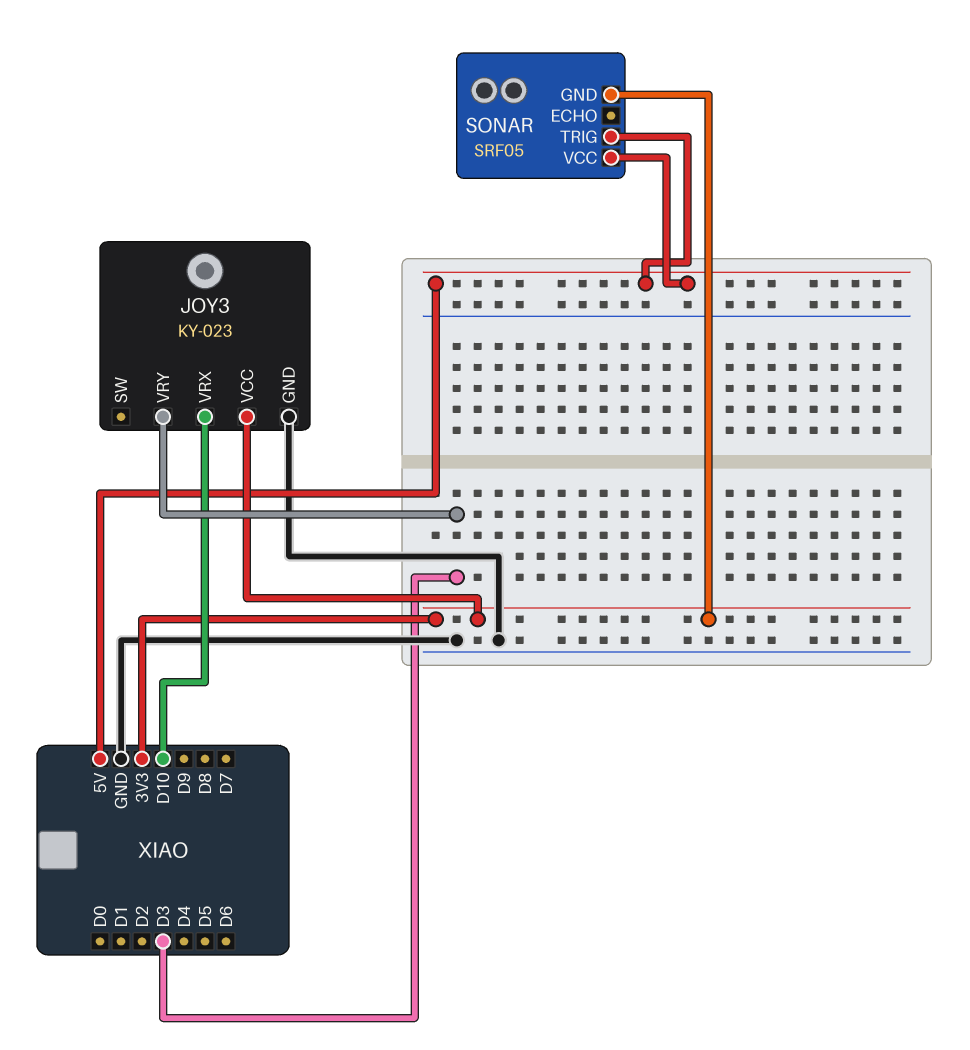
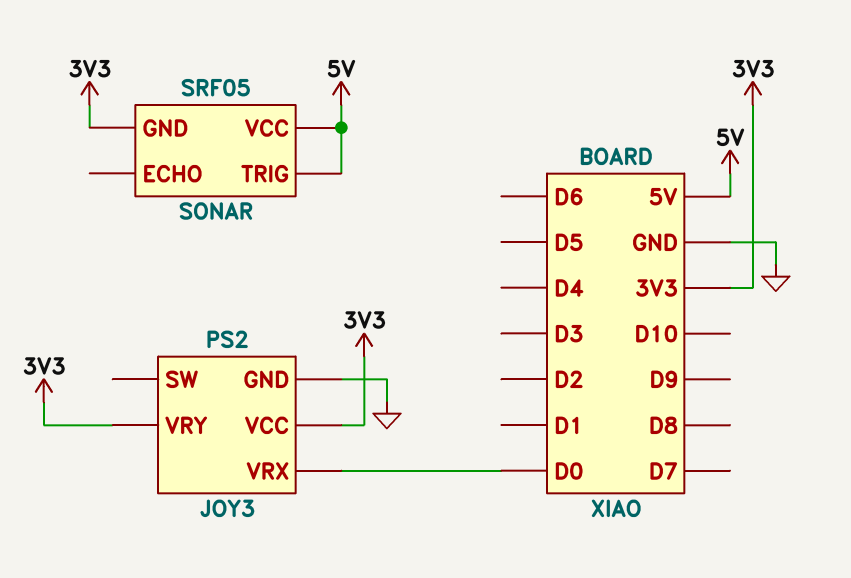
JOY3: KY-023 -> PS2
JOY3 pin VRX: D10 -> D0
JOY3 pin VRY: D3 -> 3V3

